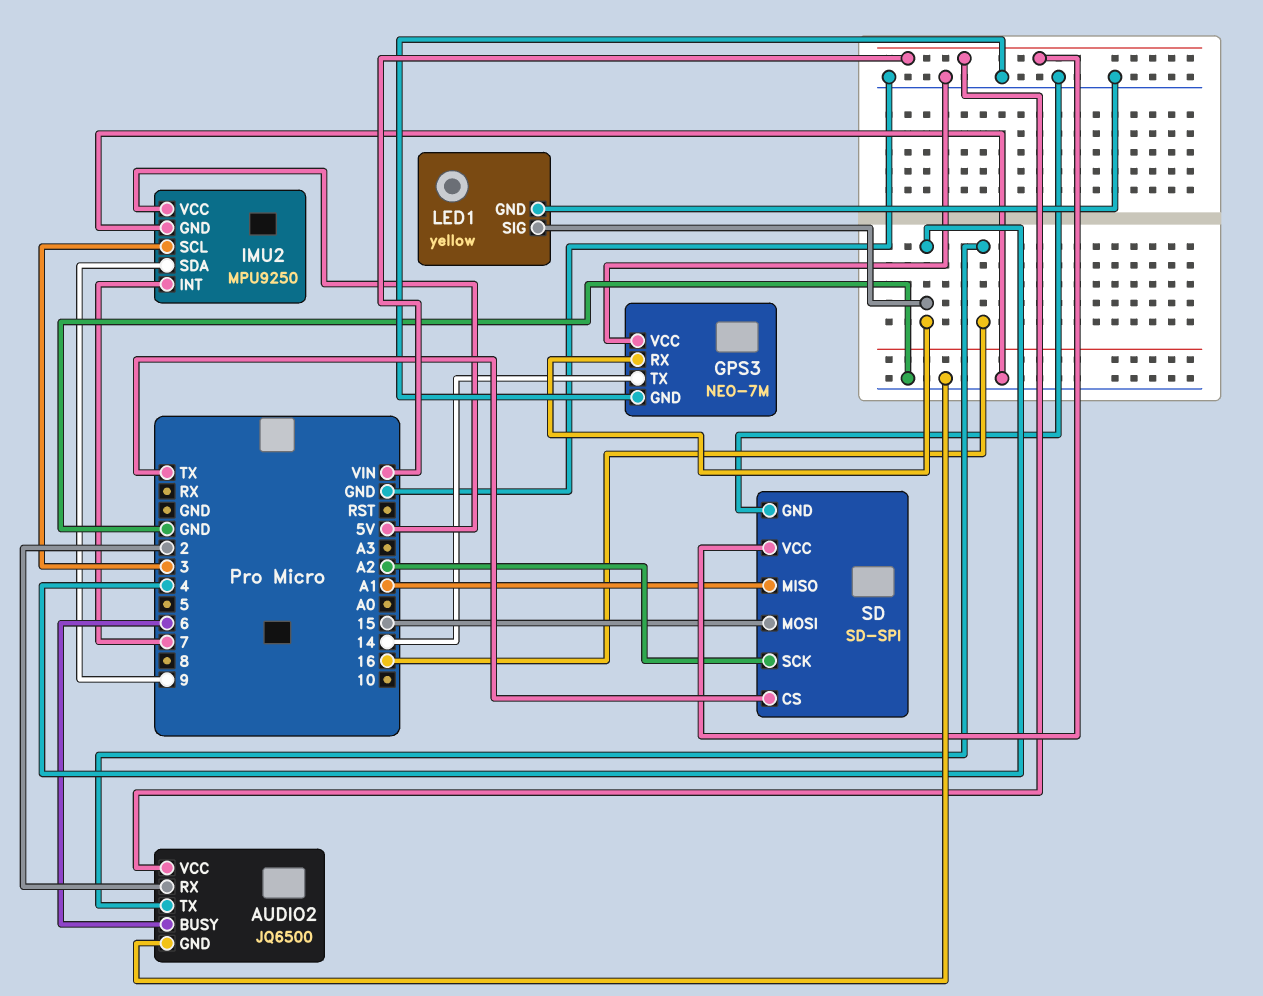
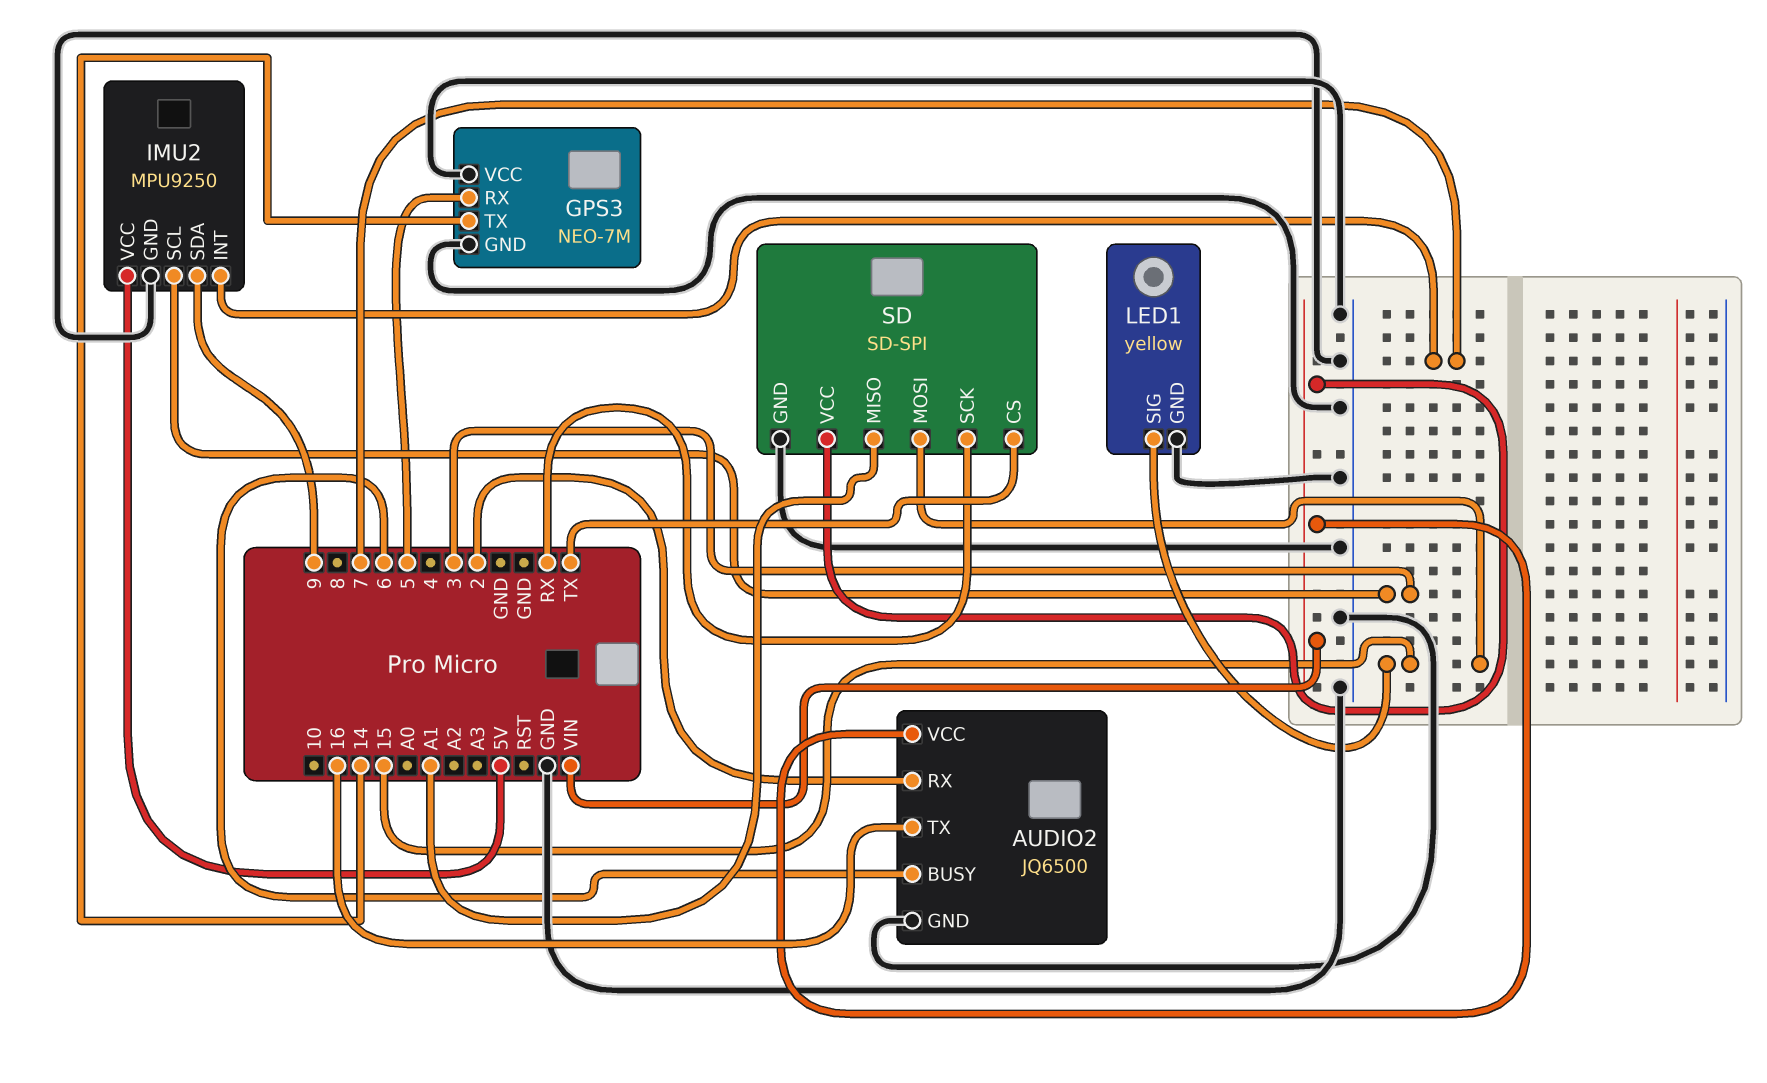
GPS3 pin RX: 4 -> 5
LED1 pin SIG: 4 -> 15
SD pin SCK: A2 -> RX

